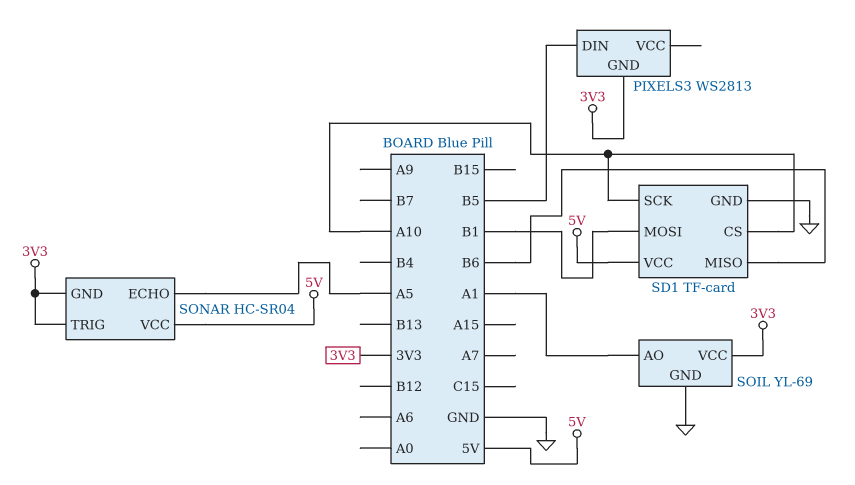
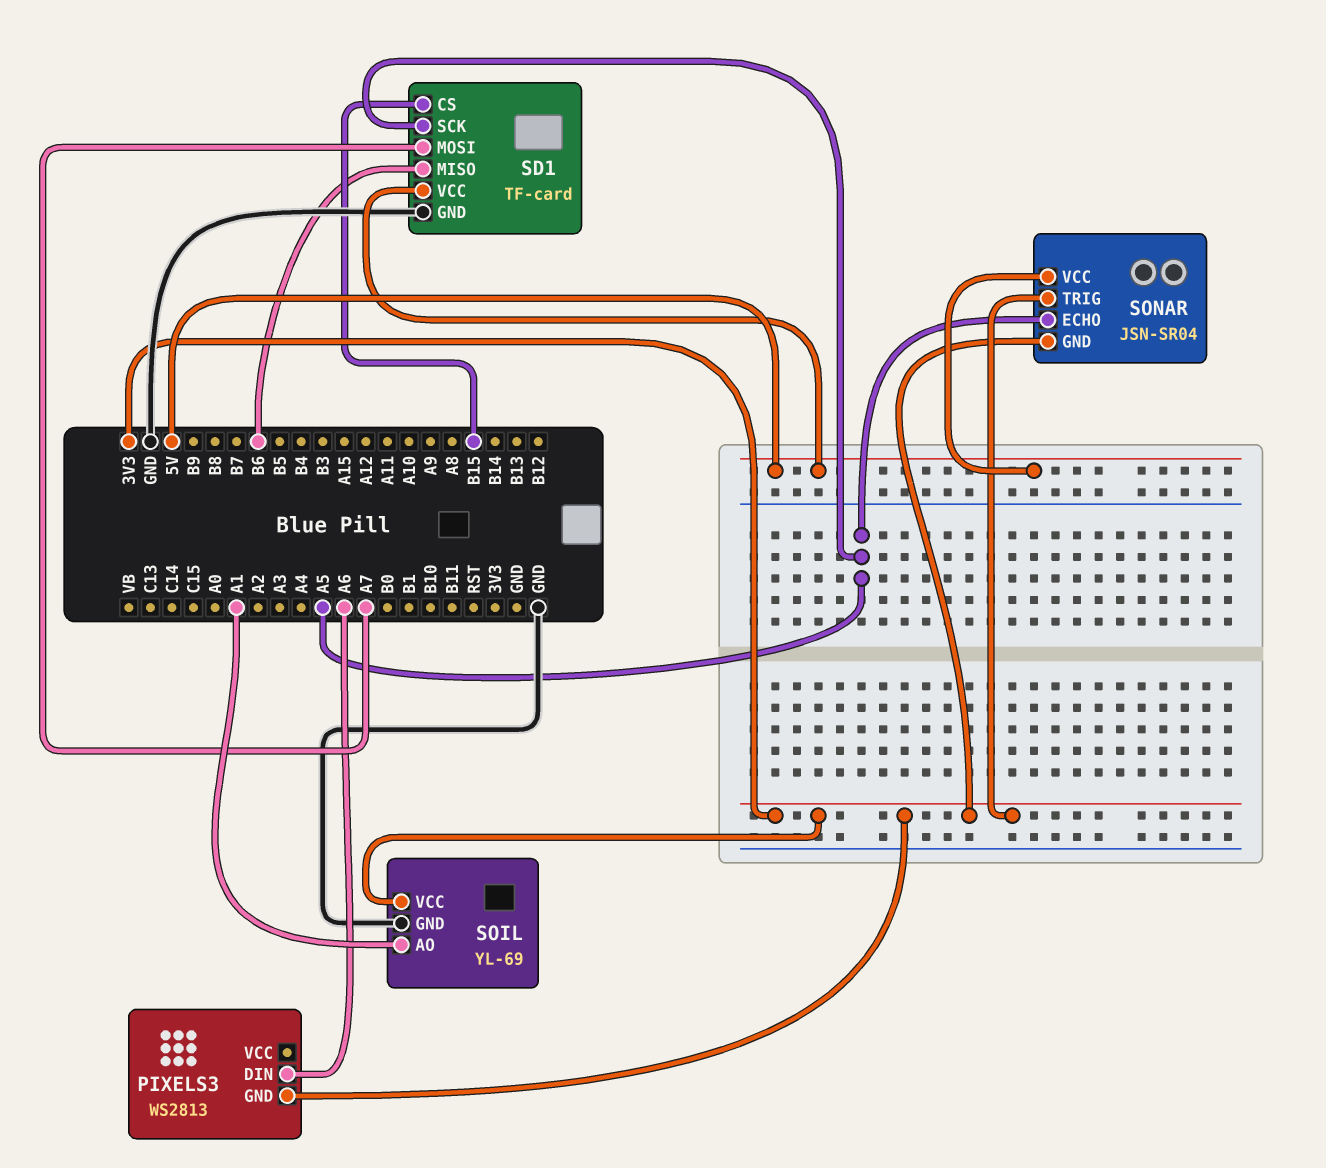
PIXELS3 pin DIN: B5 -> A6
SD1 pin CS: A10 -> B15
SD1 pin MOSI: B1 -> A7
SD1 pin SCK: A10 -> A5
SONAR: HC-SR04 -> JSN-SR04

